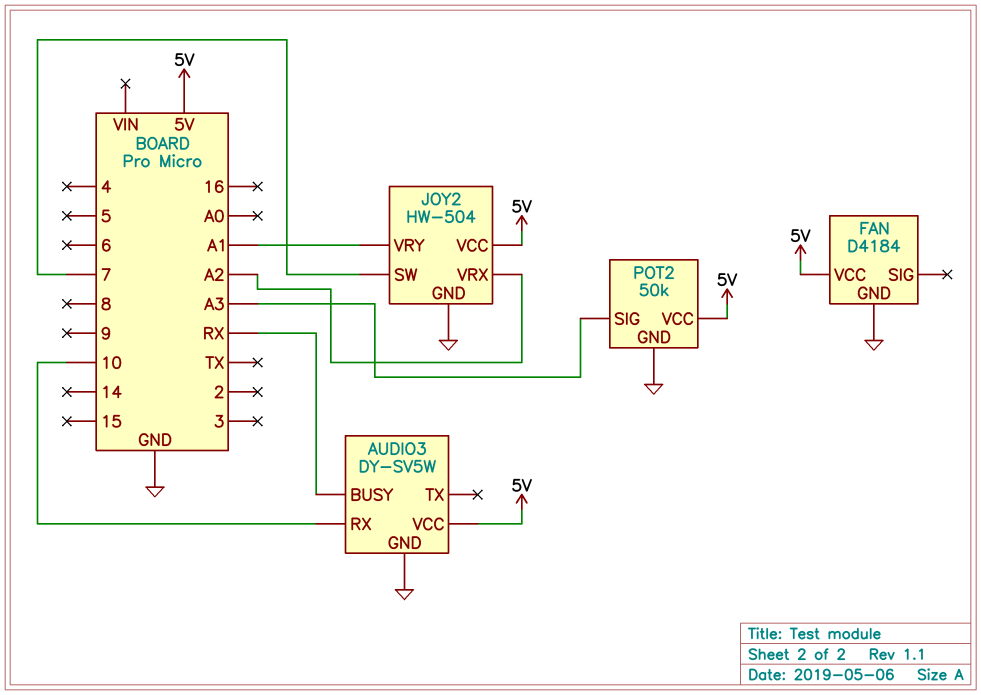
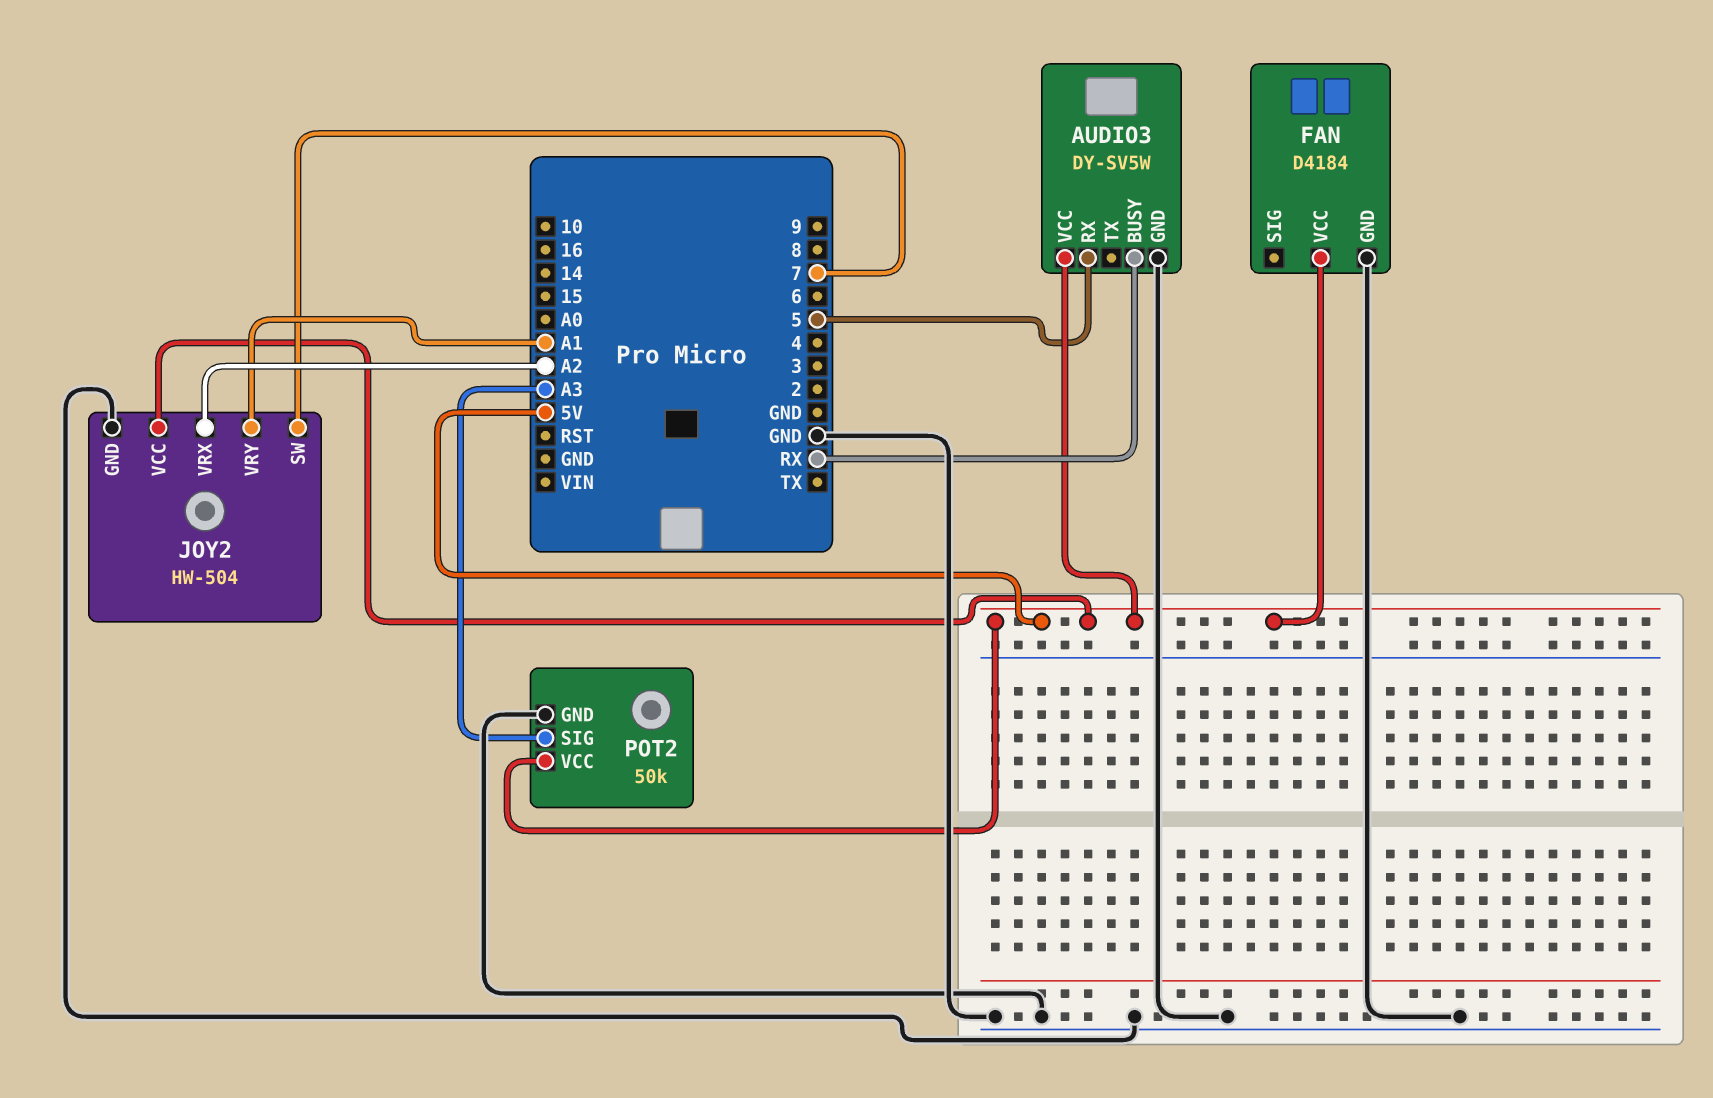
AUDIO3 pin RX: 10 -> 5

